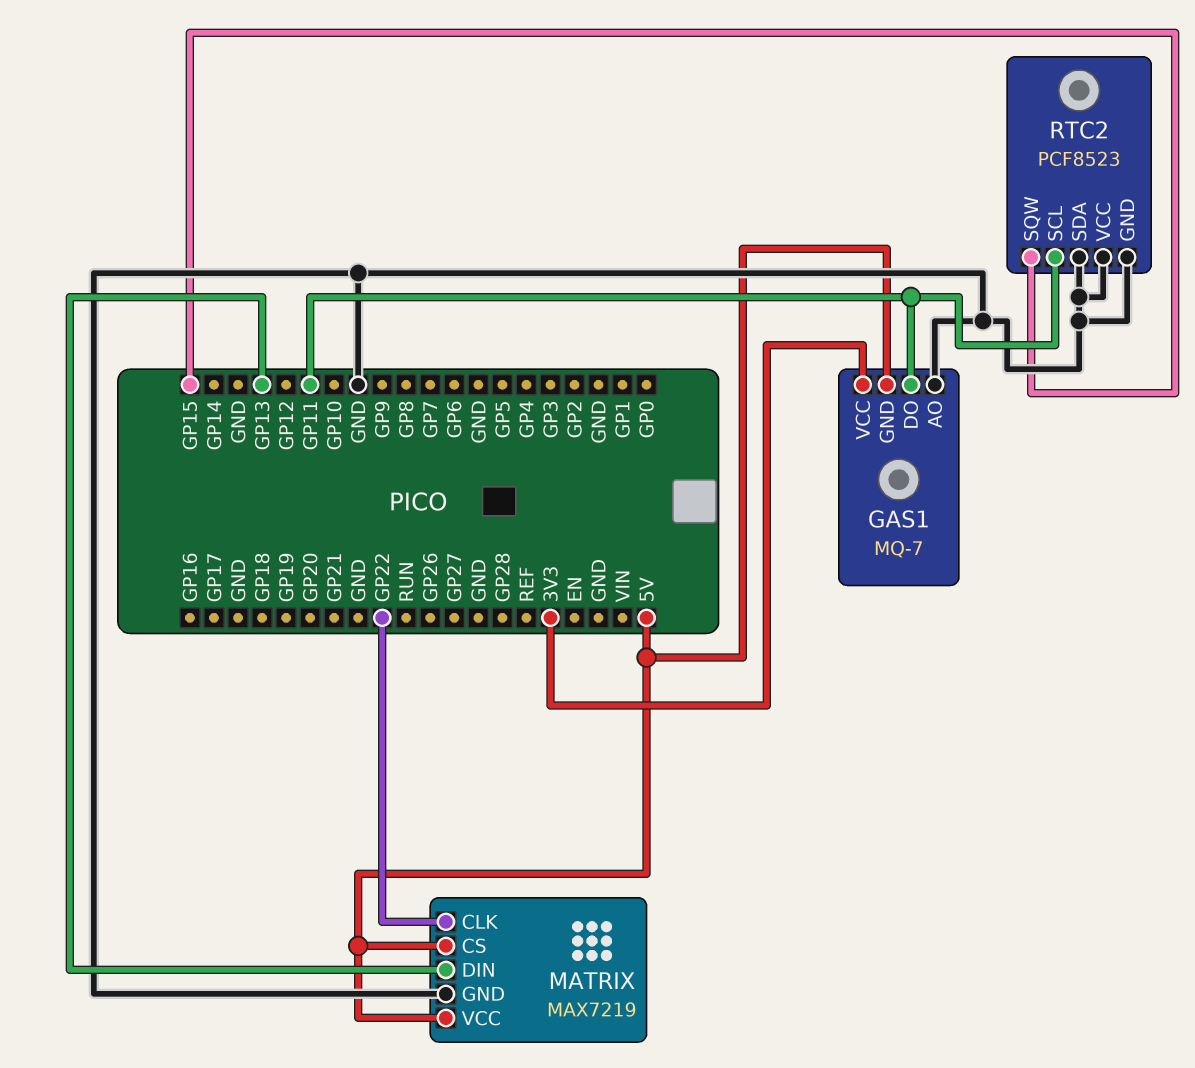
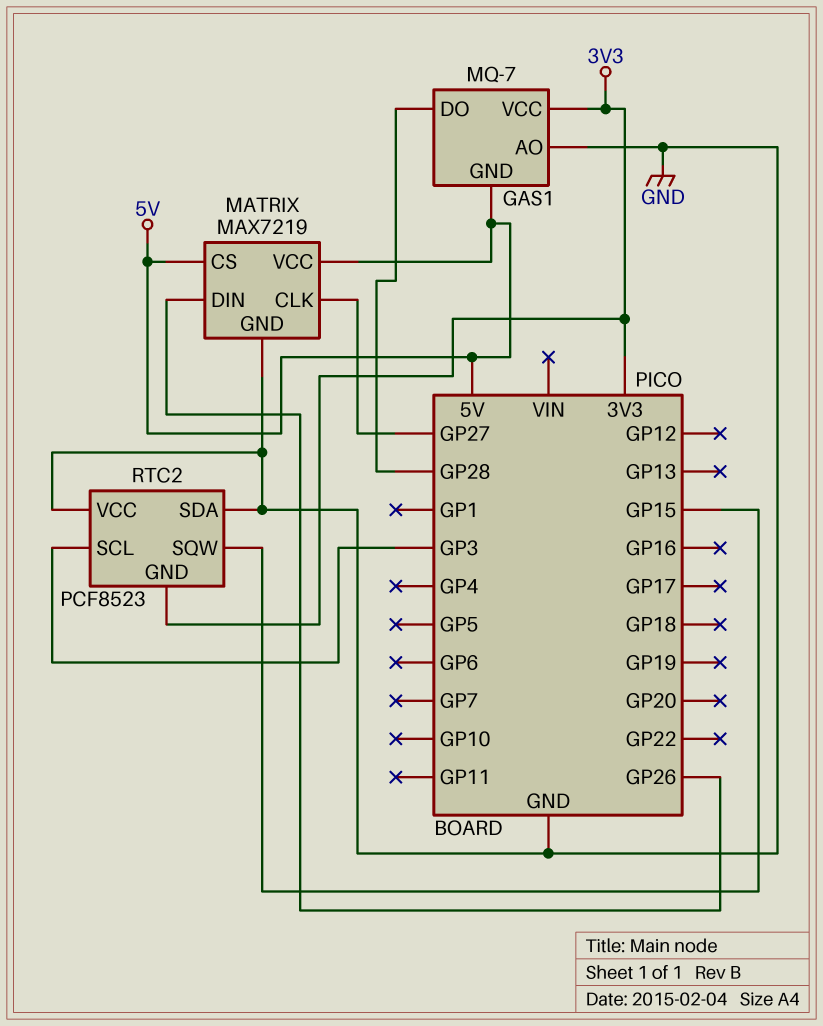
GAS1 pin DO: GP11 -> GP28
MATRIX pin CLK: GP22 -> GP27
MATRIX pin DIN: GP13 -> GP26
RTC2 pin GND: GND -> 3V3
RTC2 pin SCL: GP11 -> GP3

